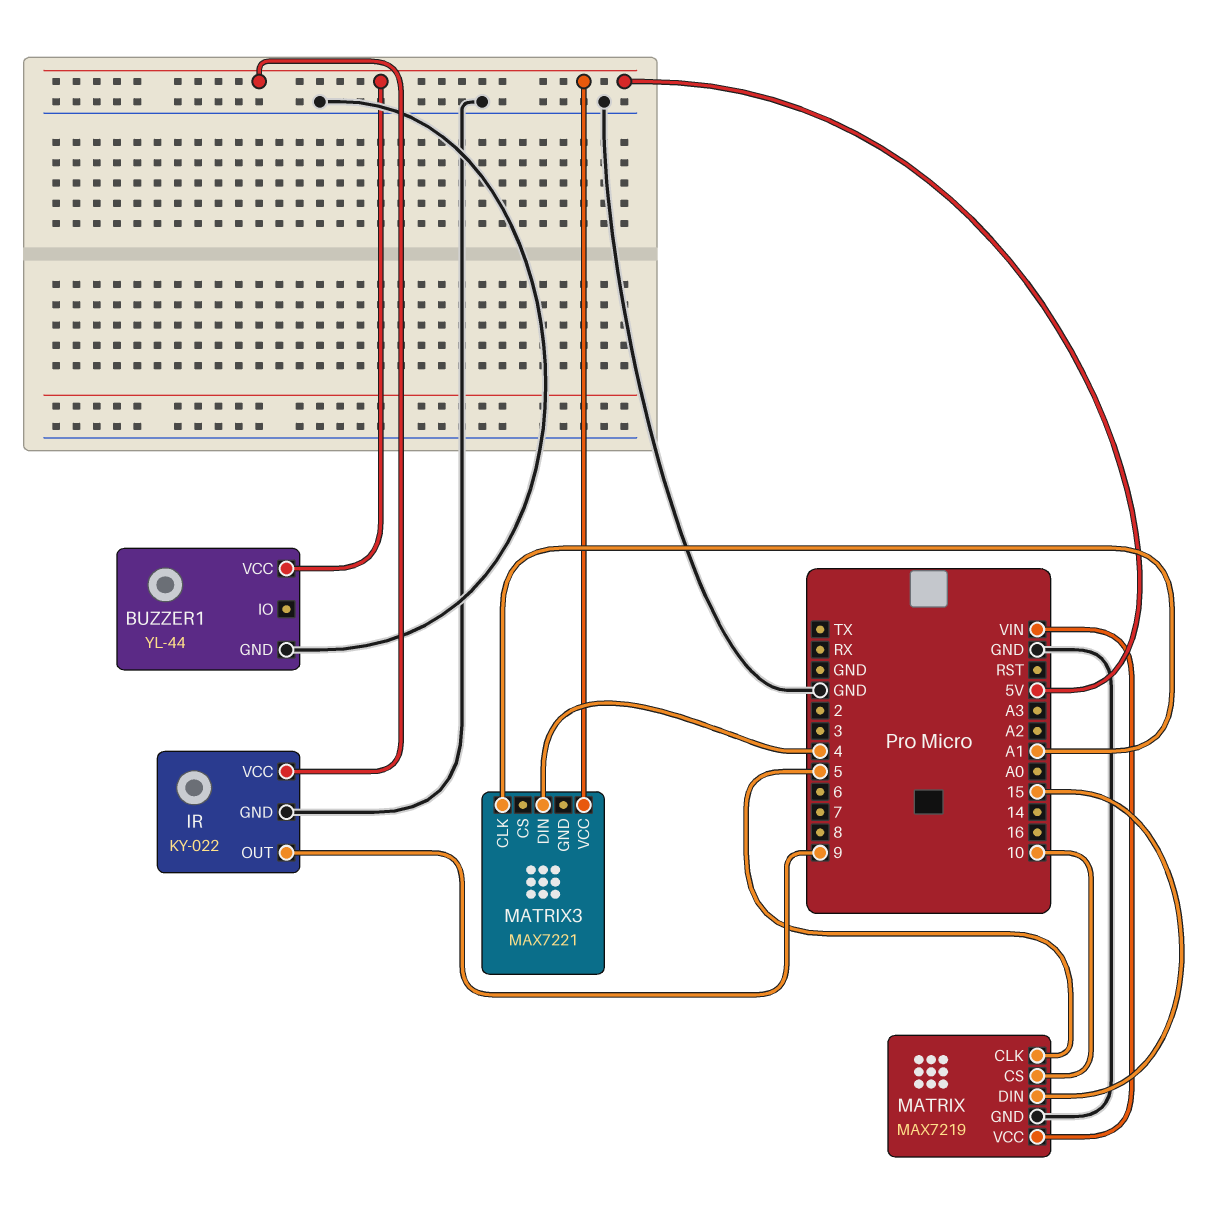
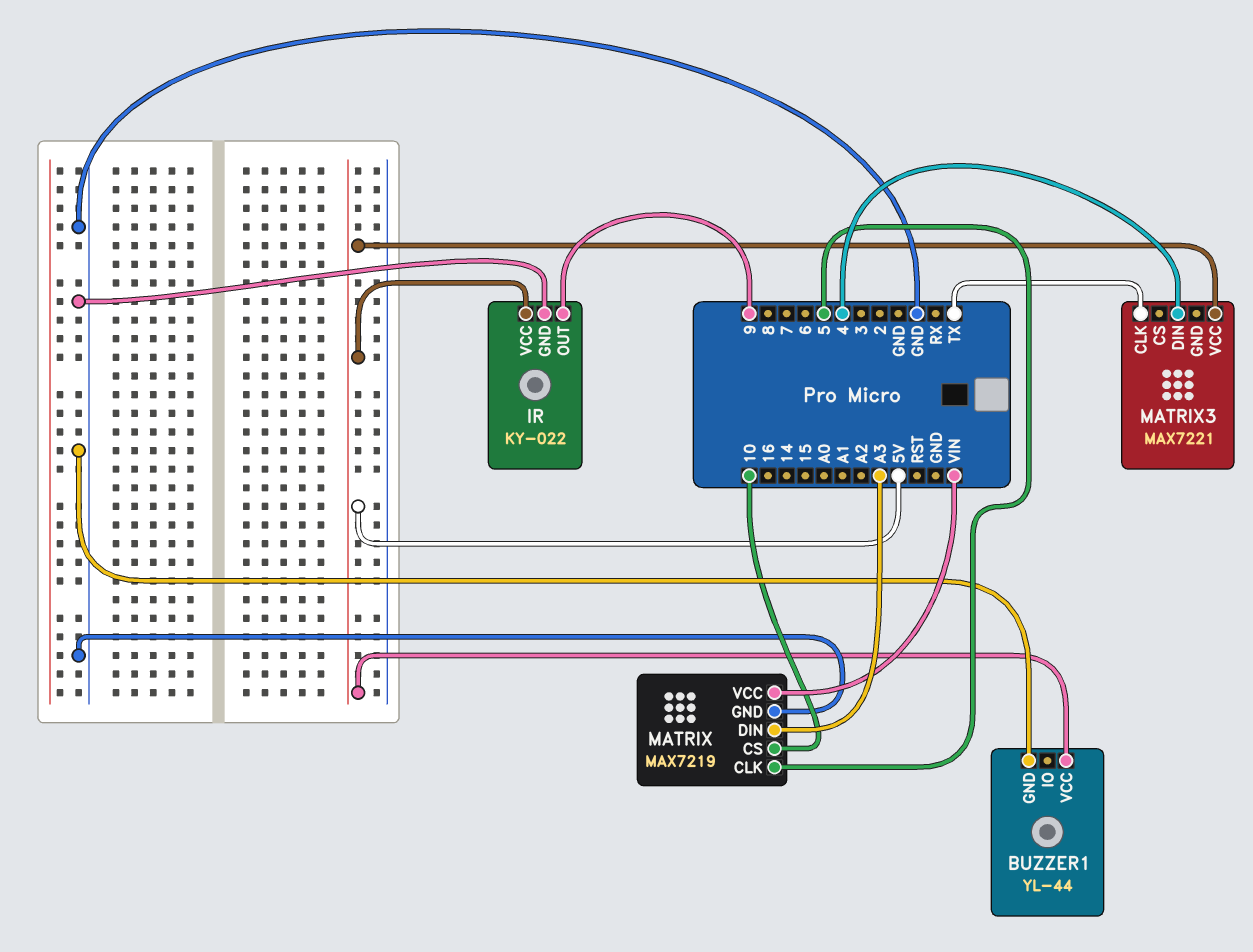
MATRIX pin DIN: 15 -> A3
MATRIX3 pin CLK: A1 -> TX

